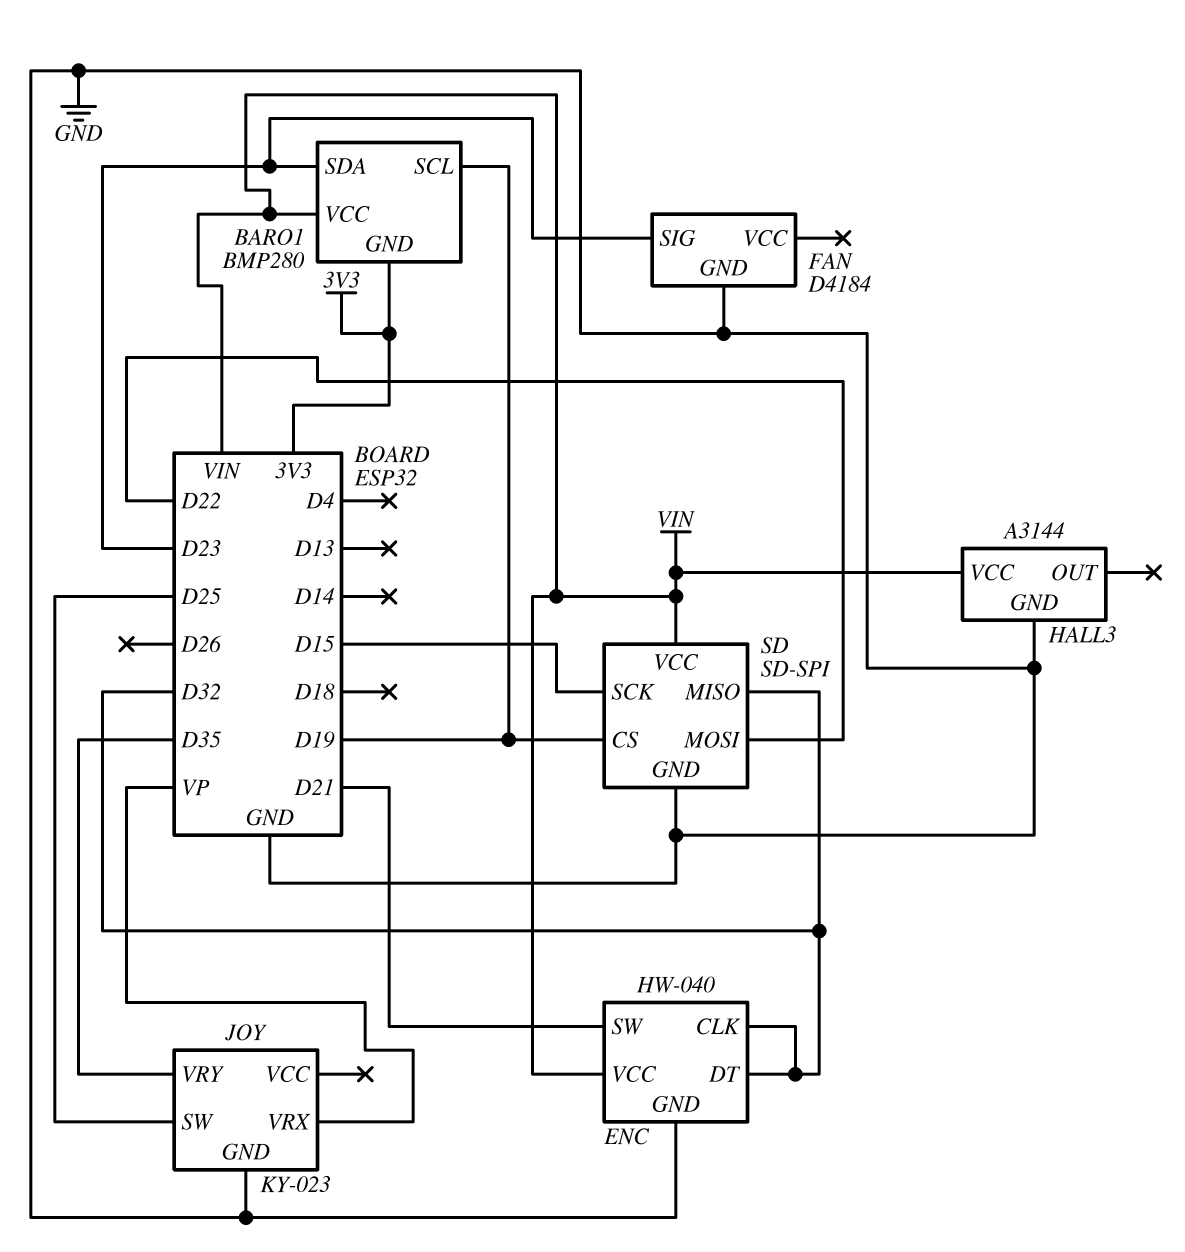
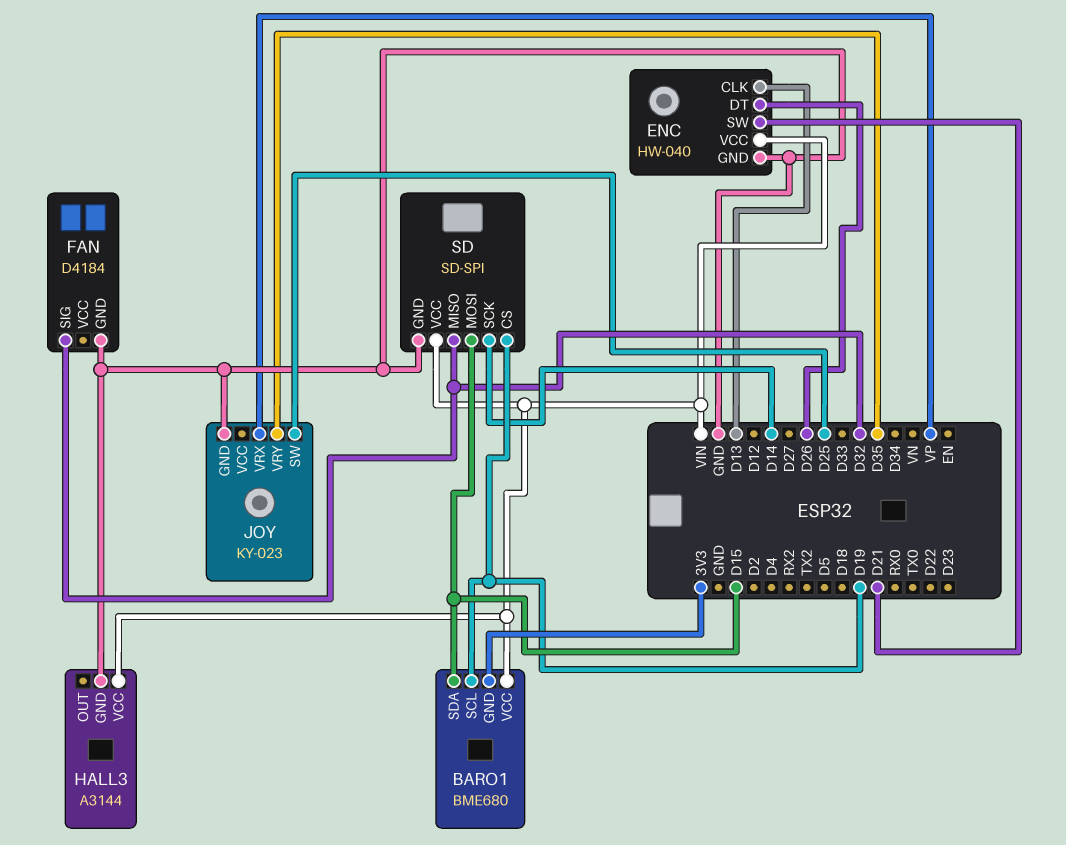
BARO1: BMP280 -> BME680
BARO1 pin SDA: D23 -> D15
ENC pin CLK: D32 -> D13
ENC pin DT: D32 -> D26
FAN pin SIG: D23 -> D32
SD pin MOSI: D22 -> D15
SD pin SCK: D15 -> D14

